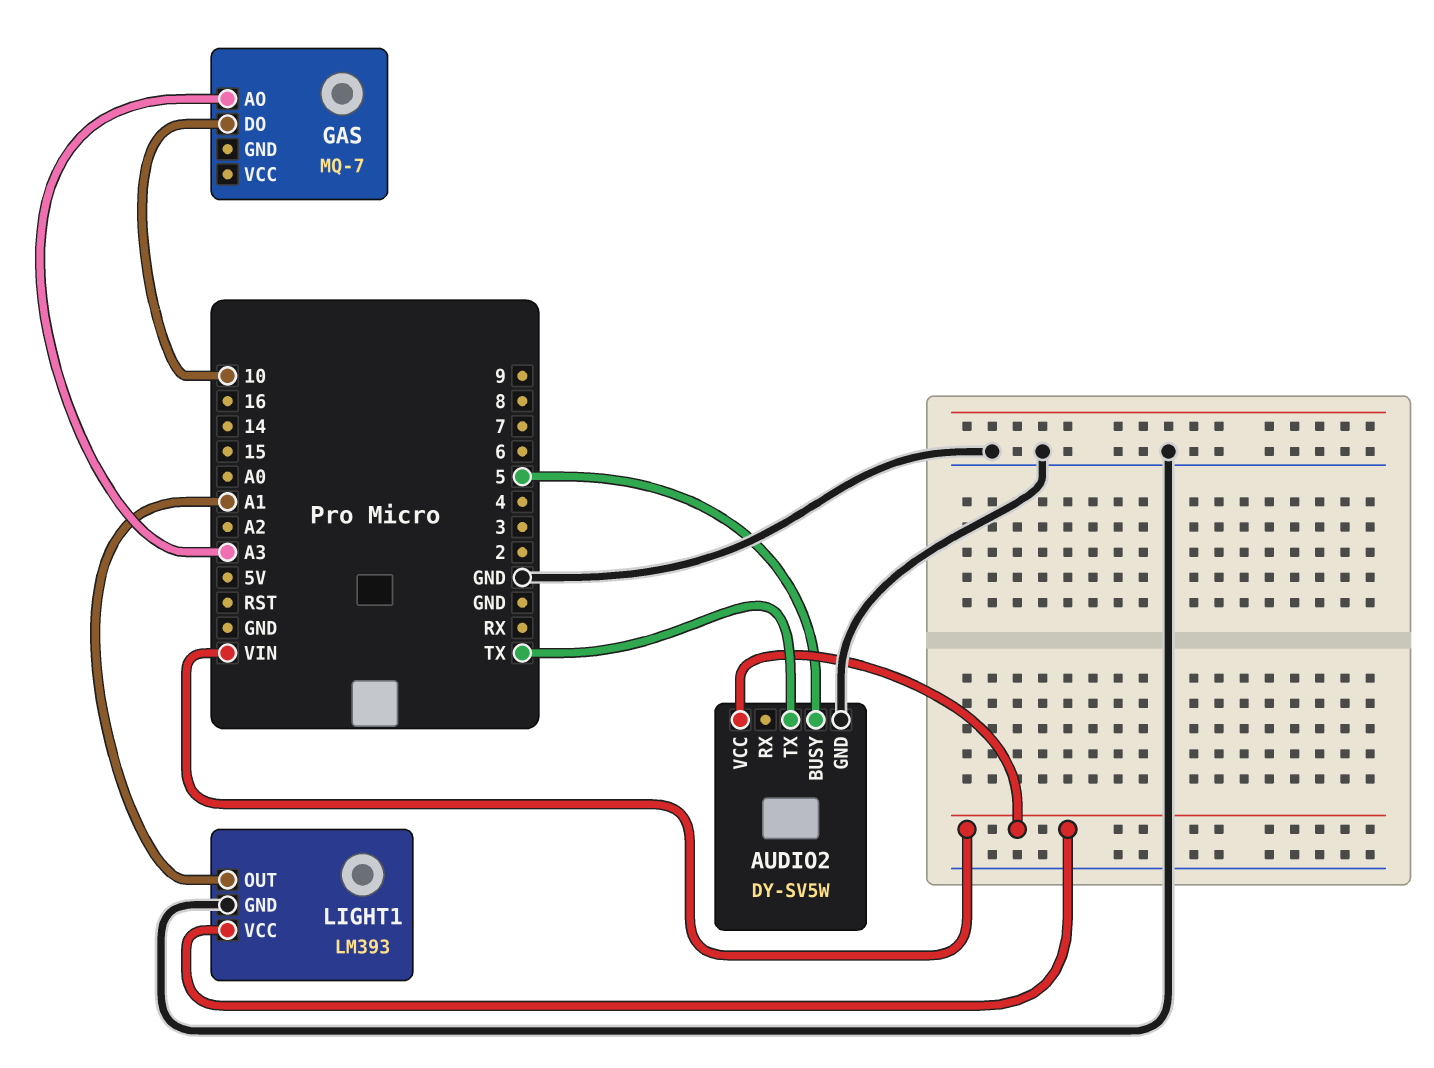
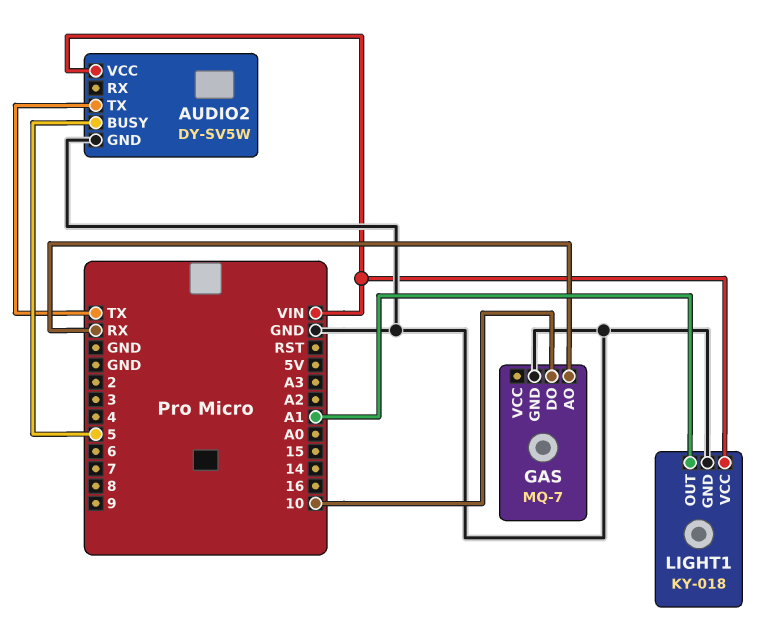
GAS pin AO: A3 -> RX
GAS pin GND: none -> GND
LIGHT1: LM393 -> KY-018

